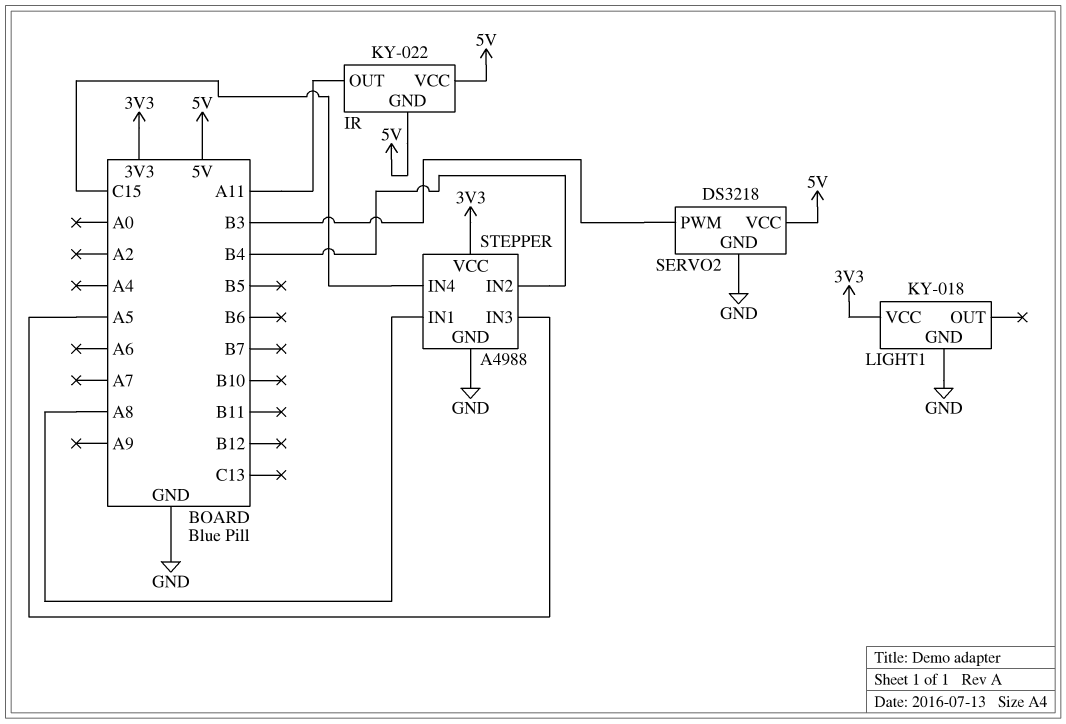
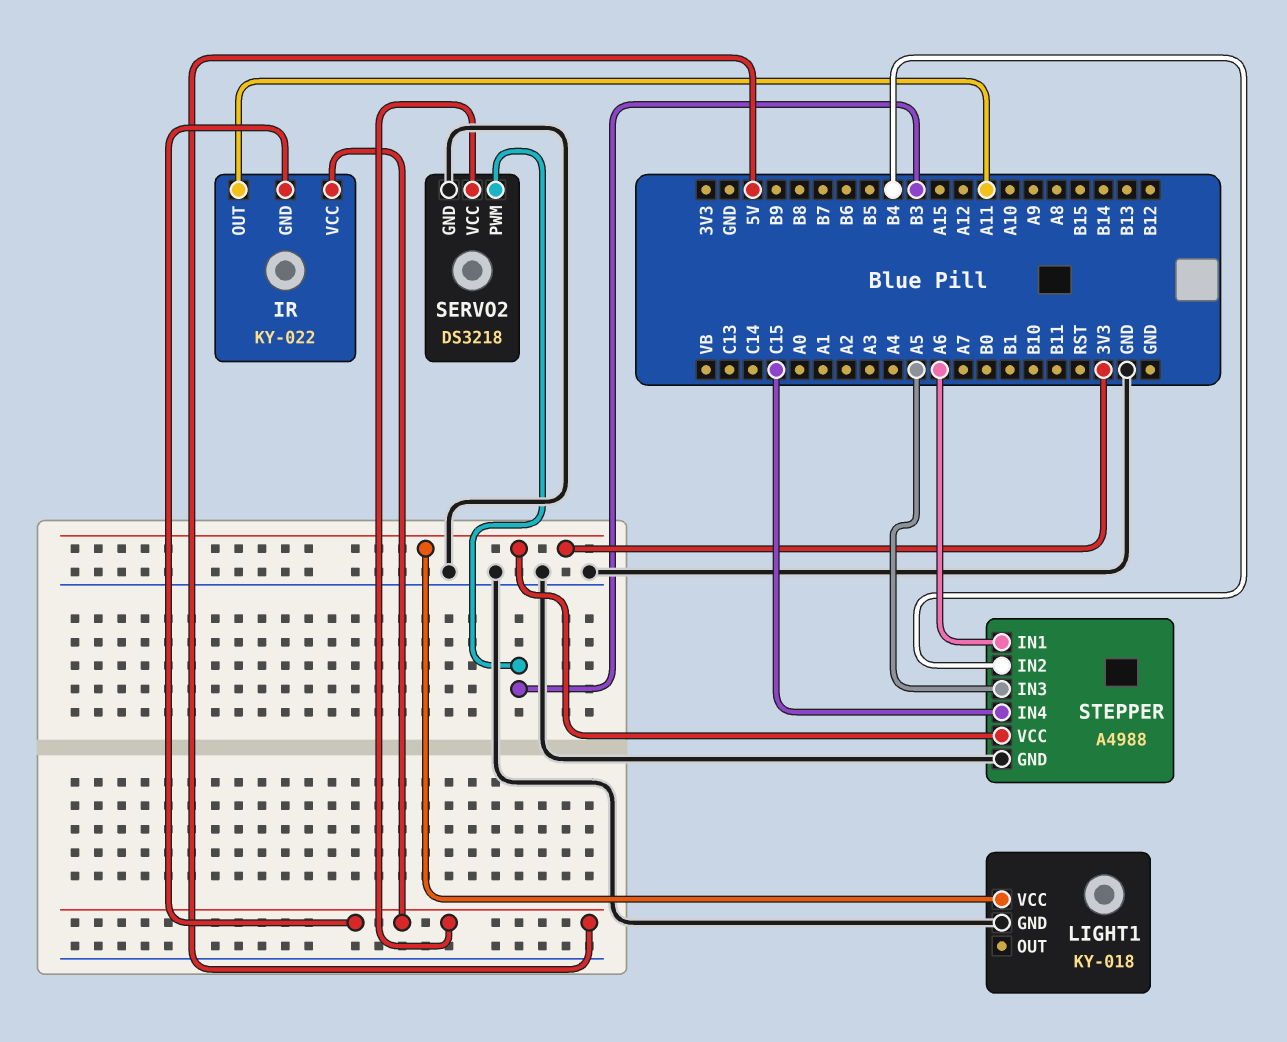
STEPPER pin IN1: A8 -> A6

